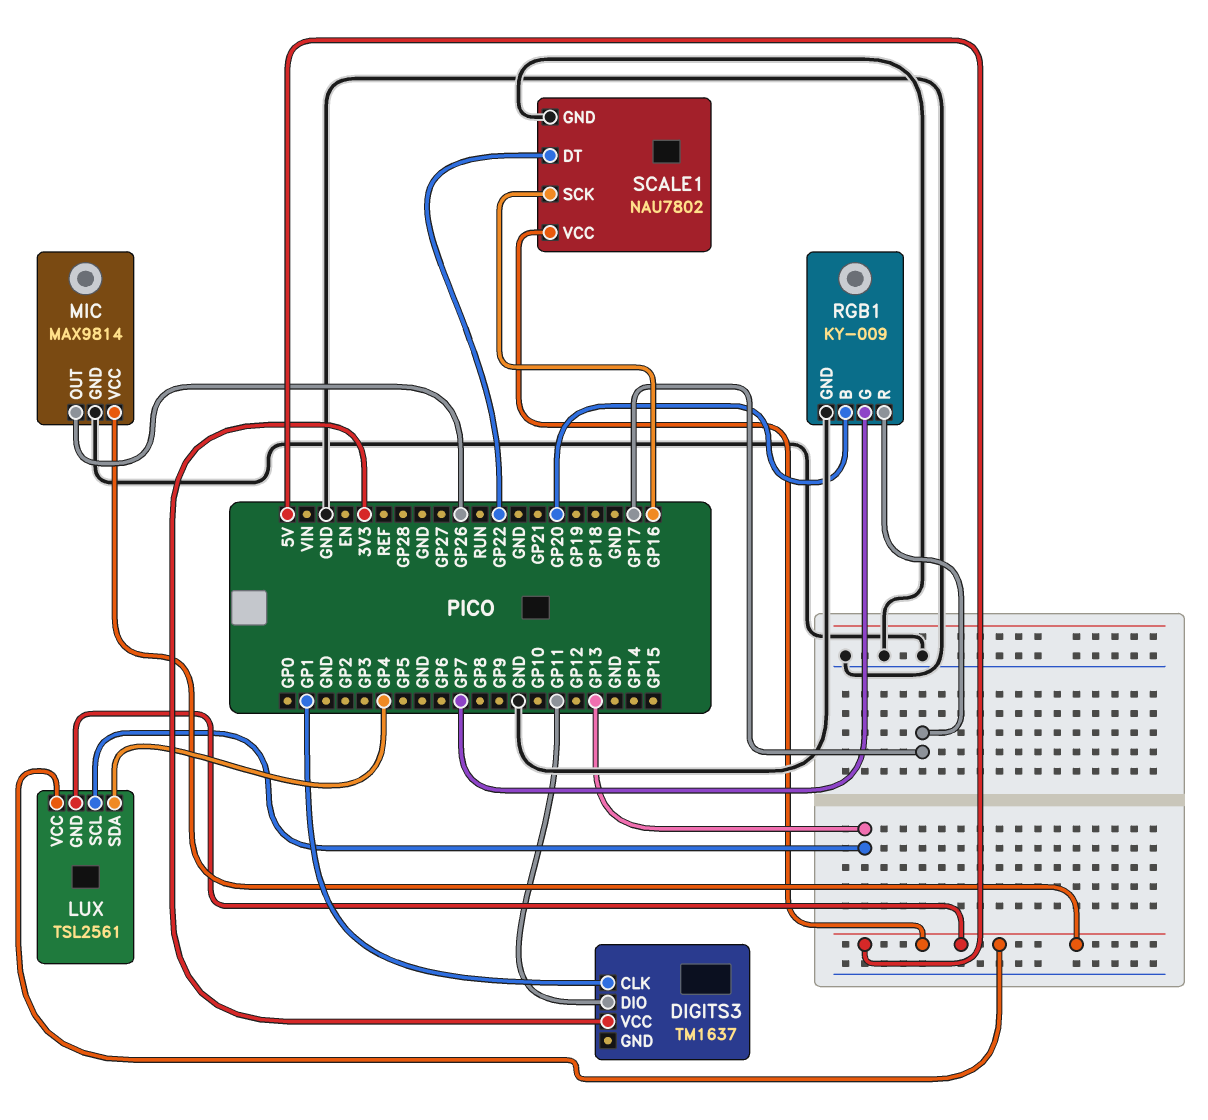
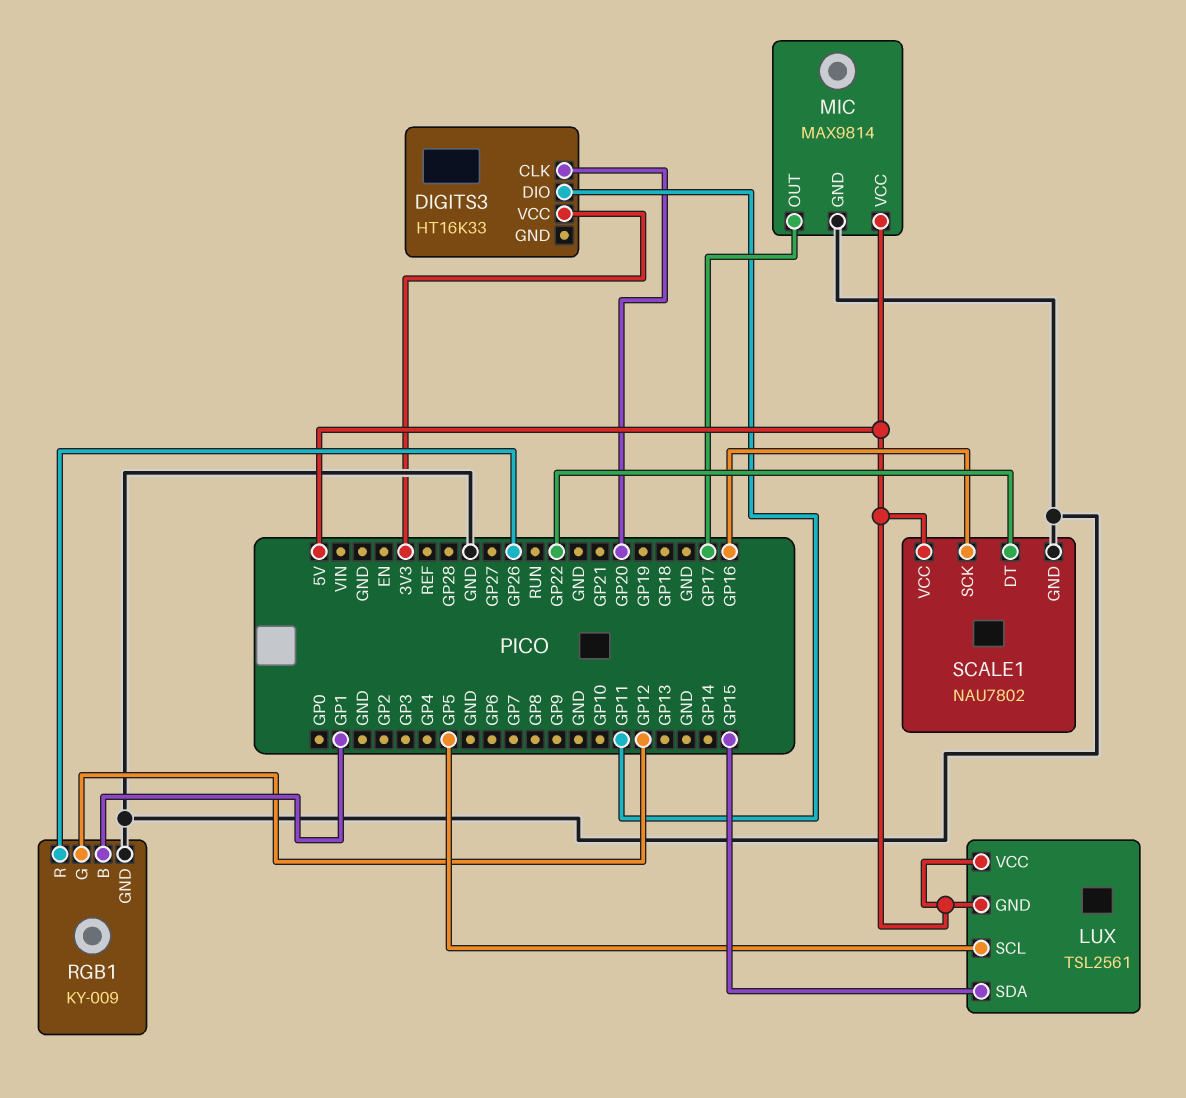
DIGITS3: TM1637 -> HT16K33
DIGITS3 pin CLK: GP1 -> GP20
LUX pin SCL: GP13 -> GP5
LUX pin SDA: GP4 -> GP15
MIC pin OUT: GP26 -> GP17
RGB1 pin B: GP20 -> GP1
RGB1 pin G: GP7 -> GP12
RGB1 pin R: GP17 -> GP26

